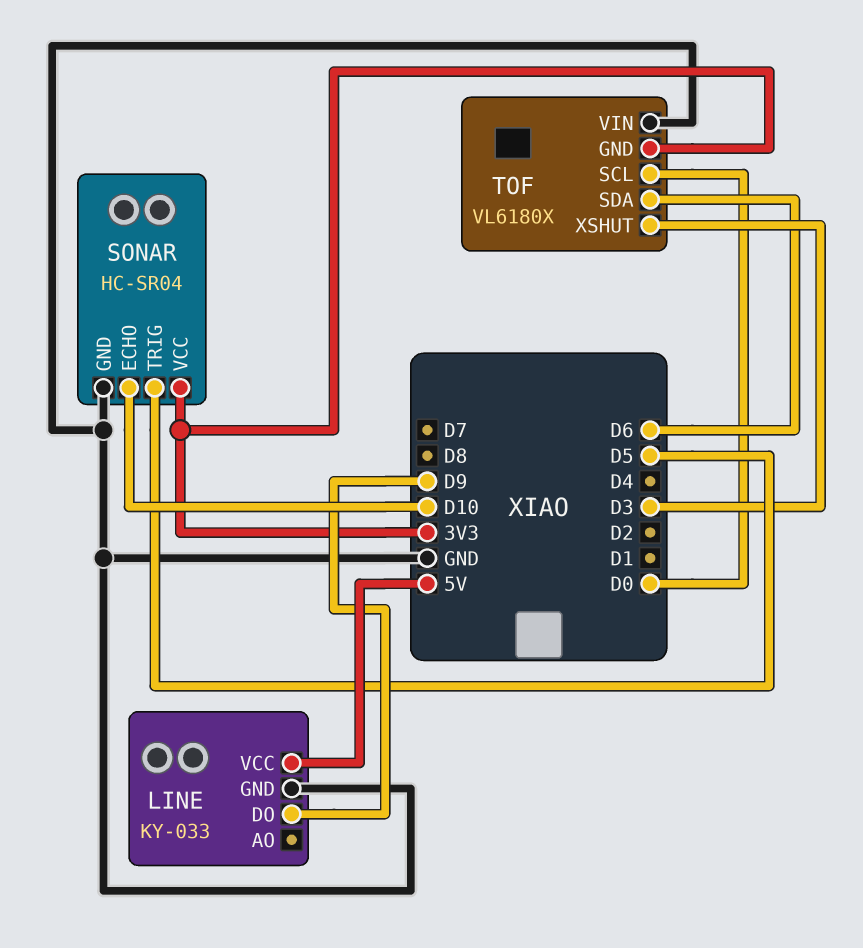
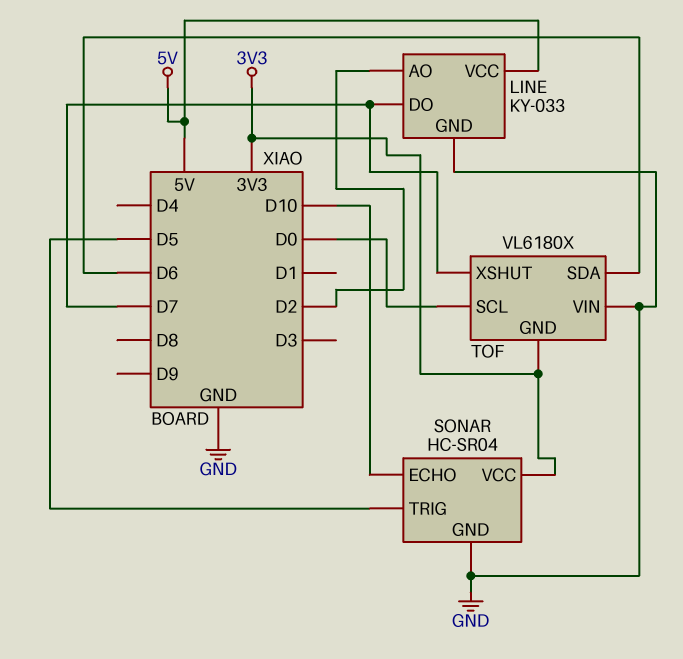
LINE pin AO: none -> D2
LINE pin DO: D9 -> D7
TOF pin XSHUT: D3 -> D7

